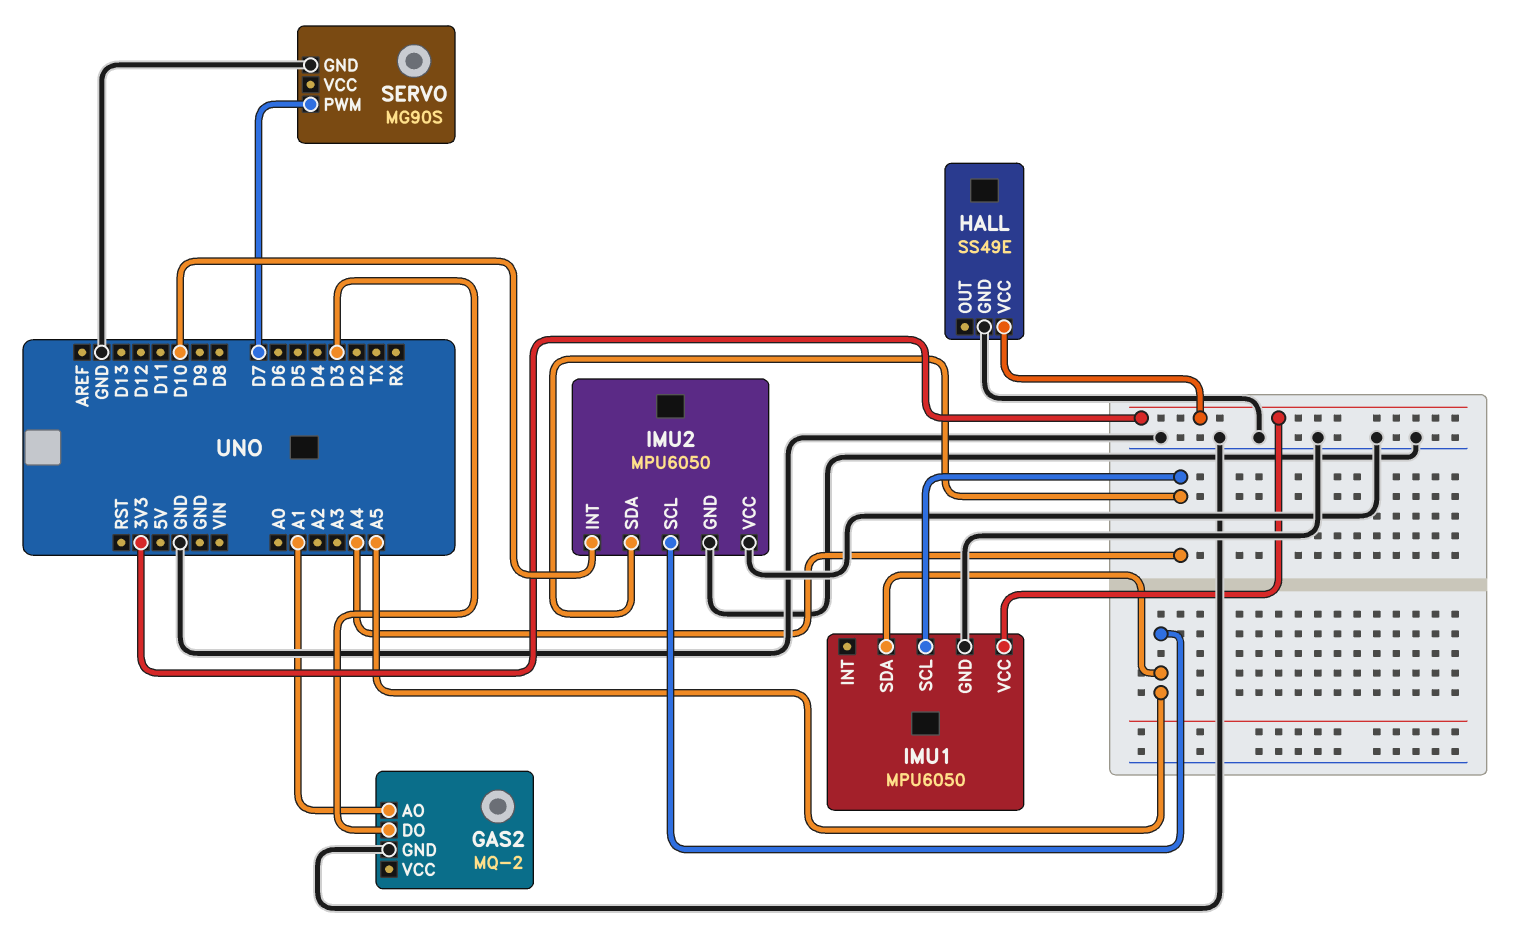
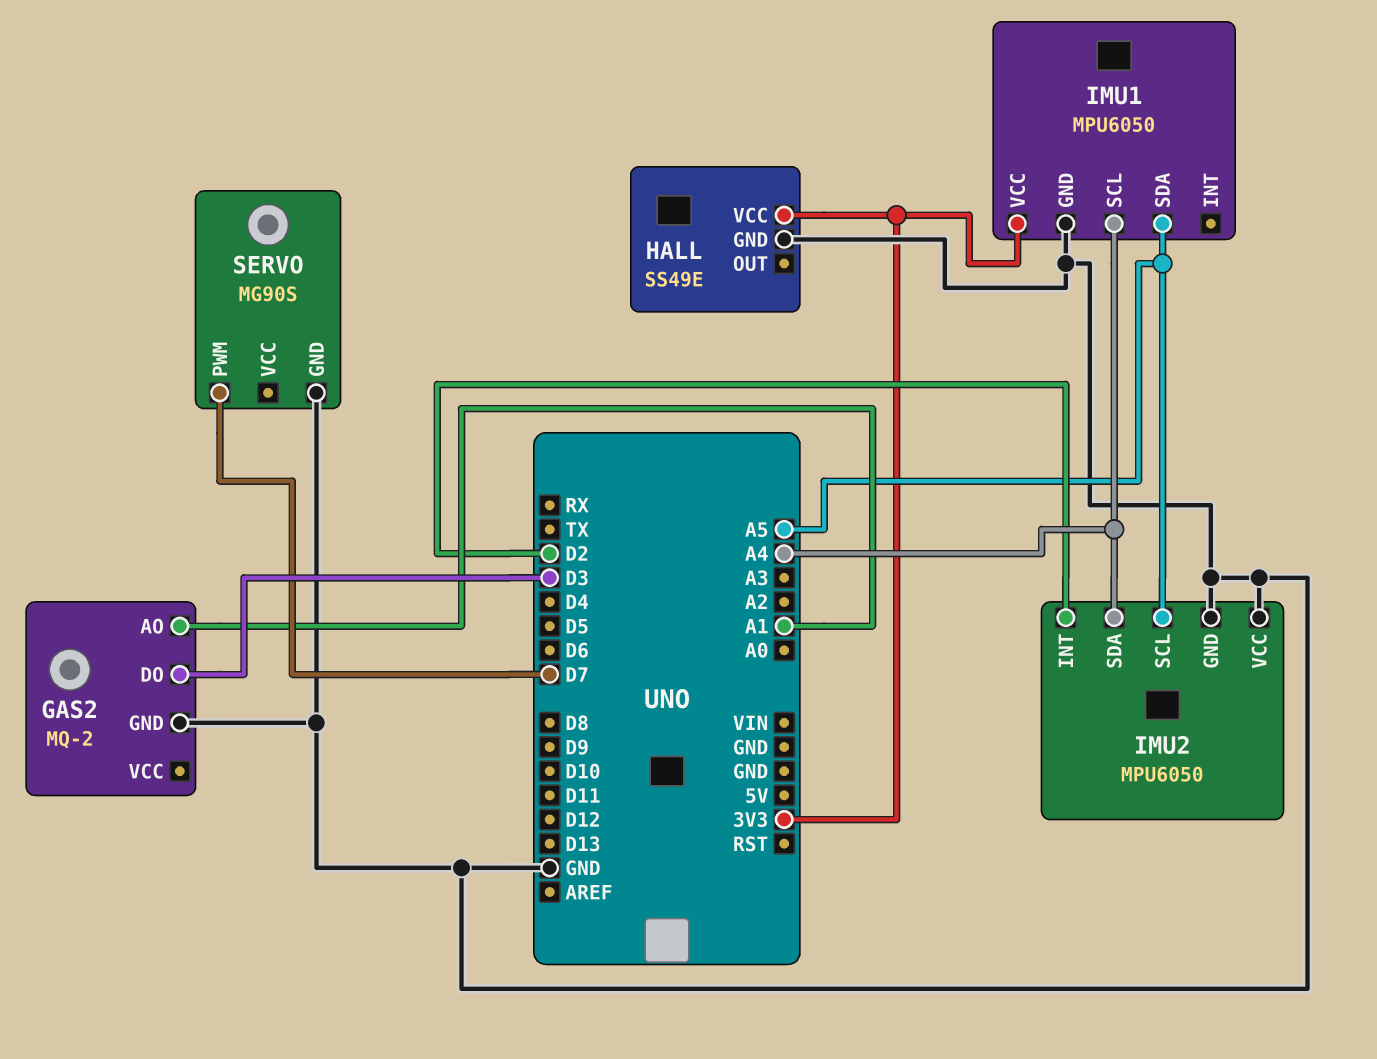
IMU2 pin INT: D10 -> D2

